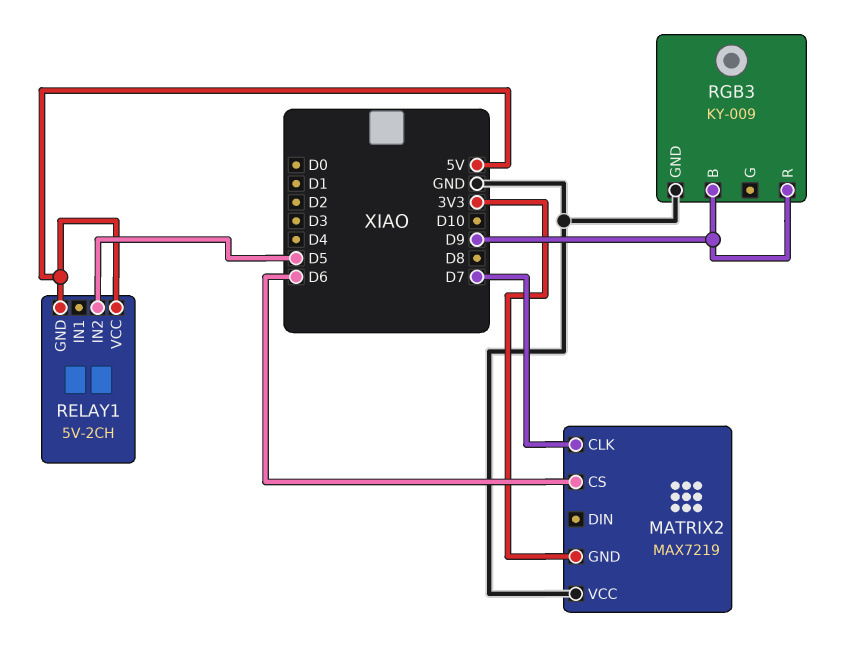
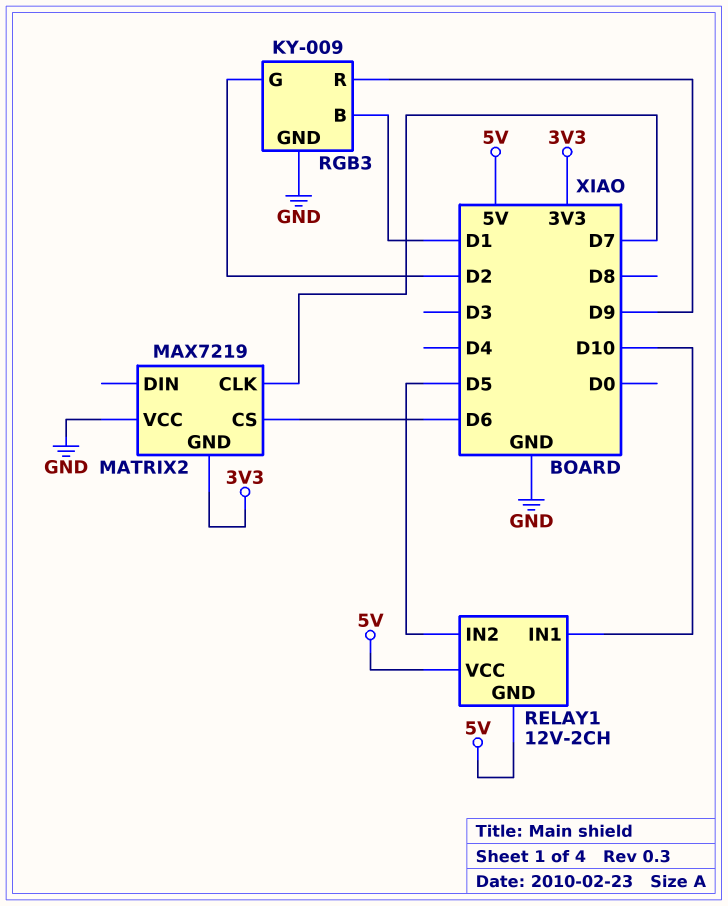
RELAY1: 5V-2CH -> 12V-2CH
RELAY1 pin IN1: none -> D10
RGB3 pin B: D9 -> D1
RGB3 pin G: none -> D2

